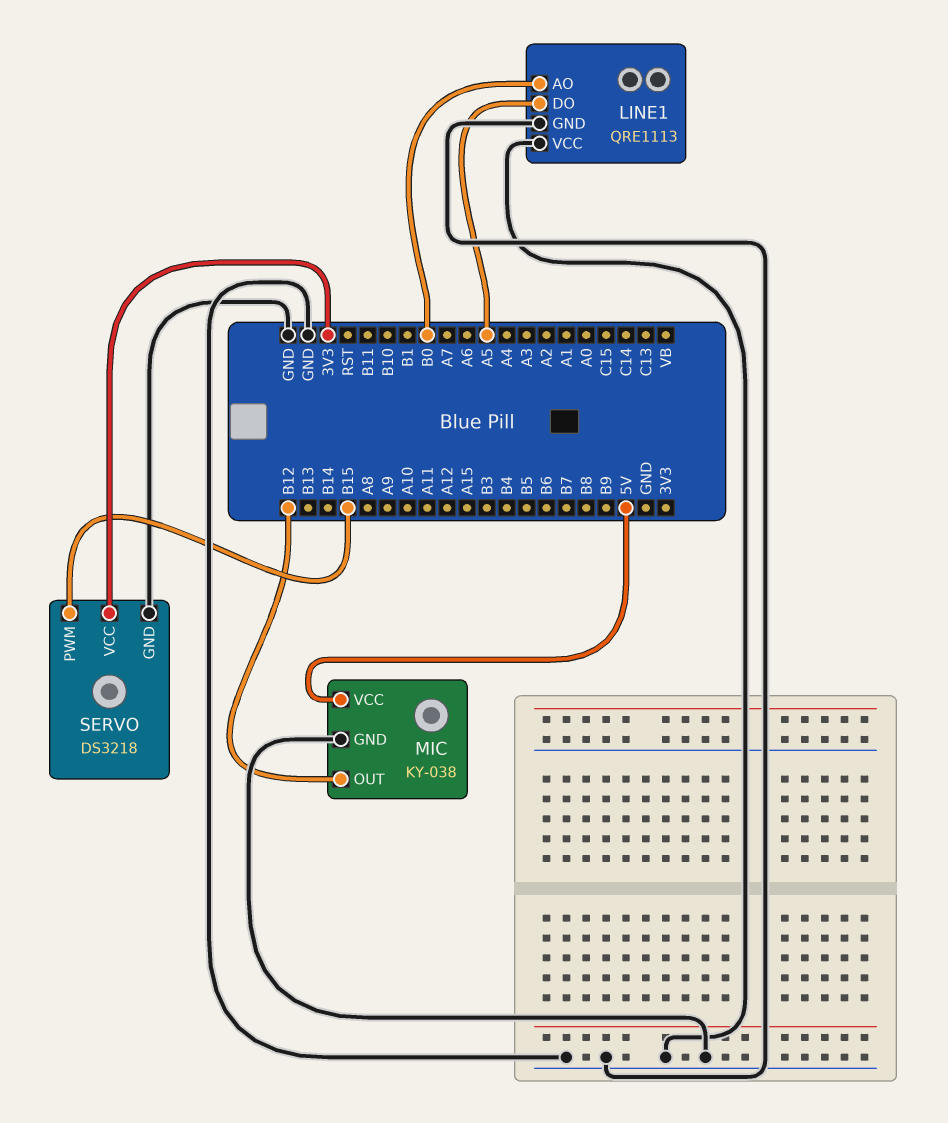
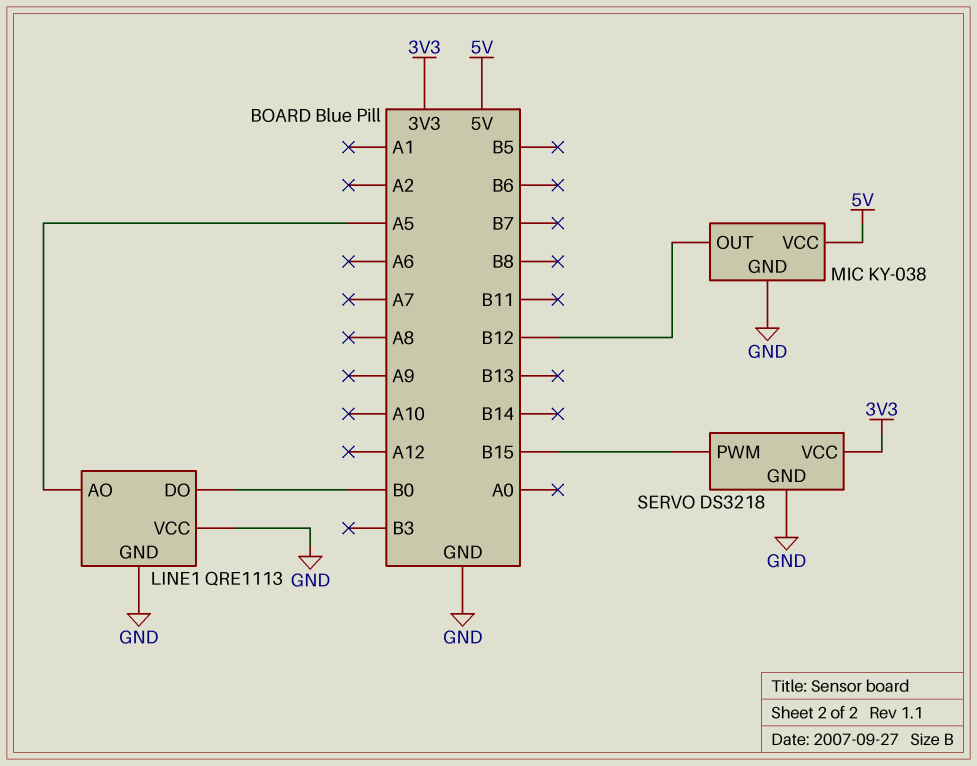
LINE1 pin AO: B0 -> A5
LINE1 pin DO: A5 -> B0

